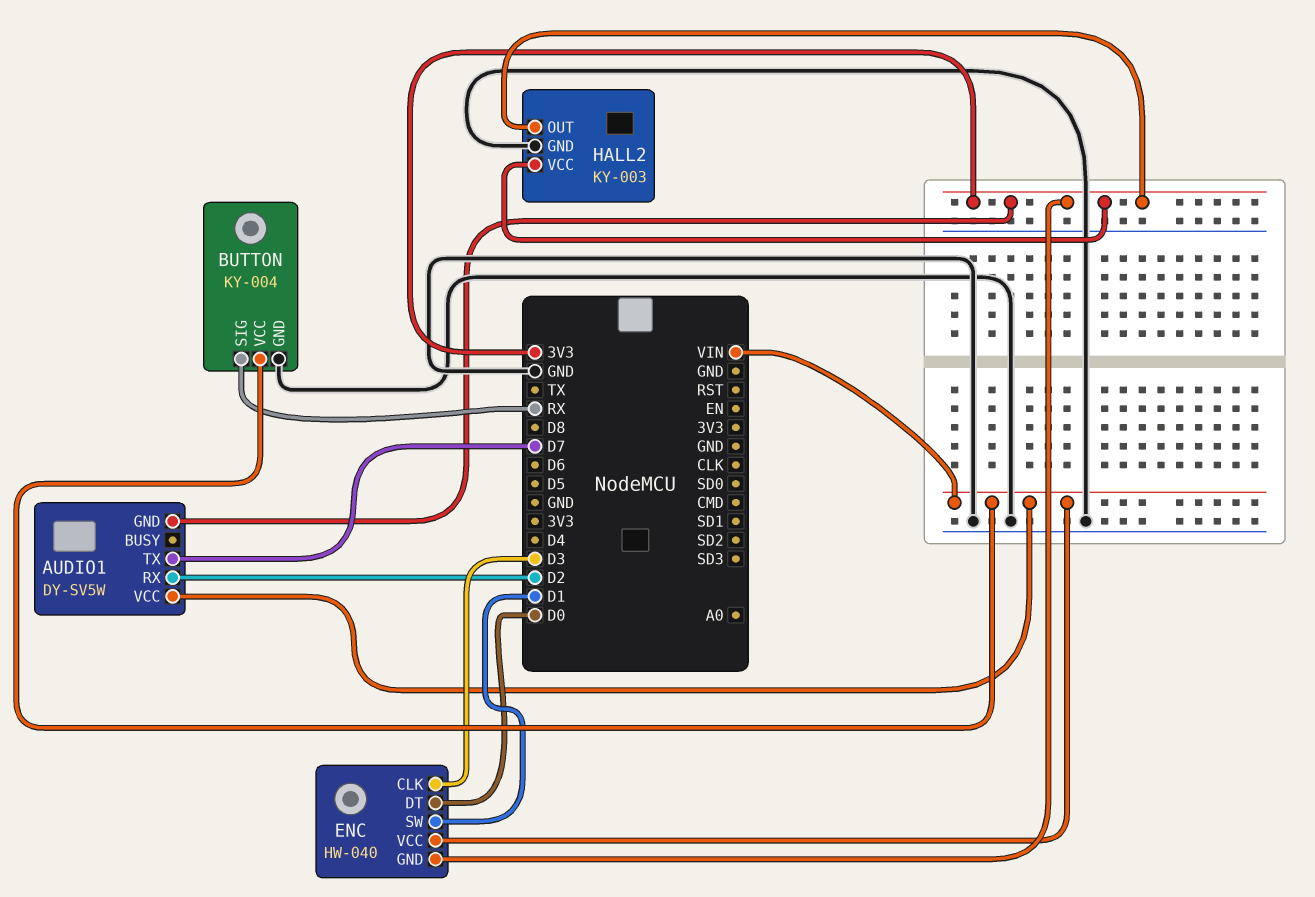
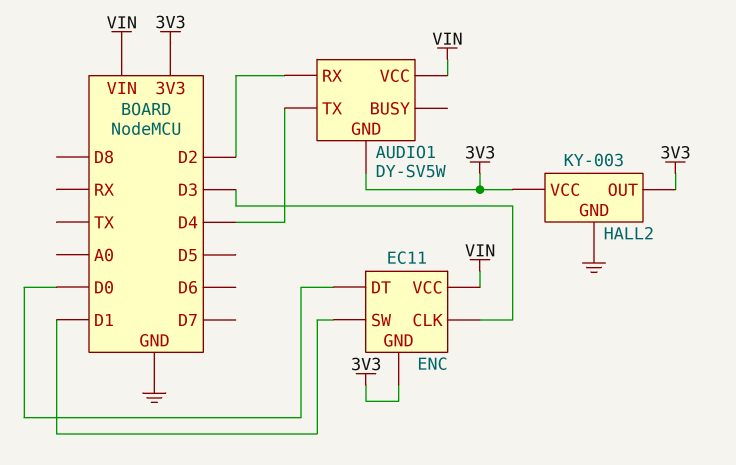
AUDIO1 pin TX: D7 -> D4
BUTTON: KY-004 -> none
BUTTON pin GND: GND -> none
BUTTON pin SIG: RX -> none
BUTTON pin VCC: VIN -> none
ENC: HW-040 -> EC11

